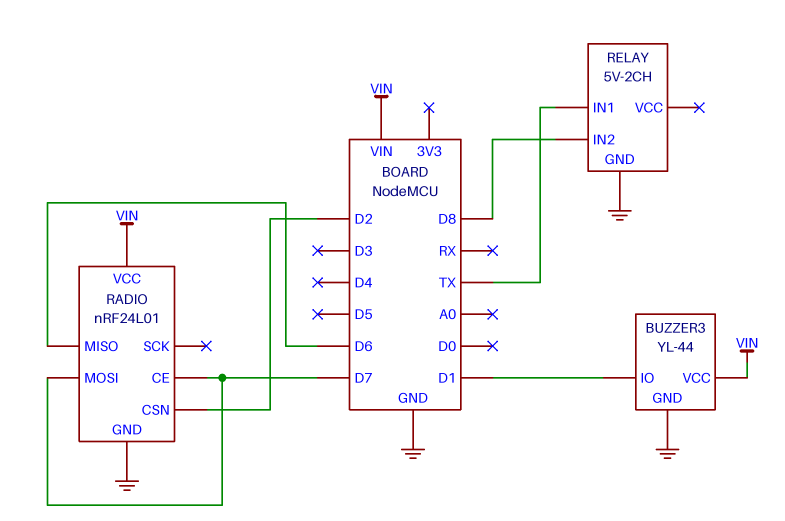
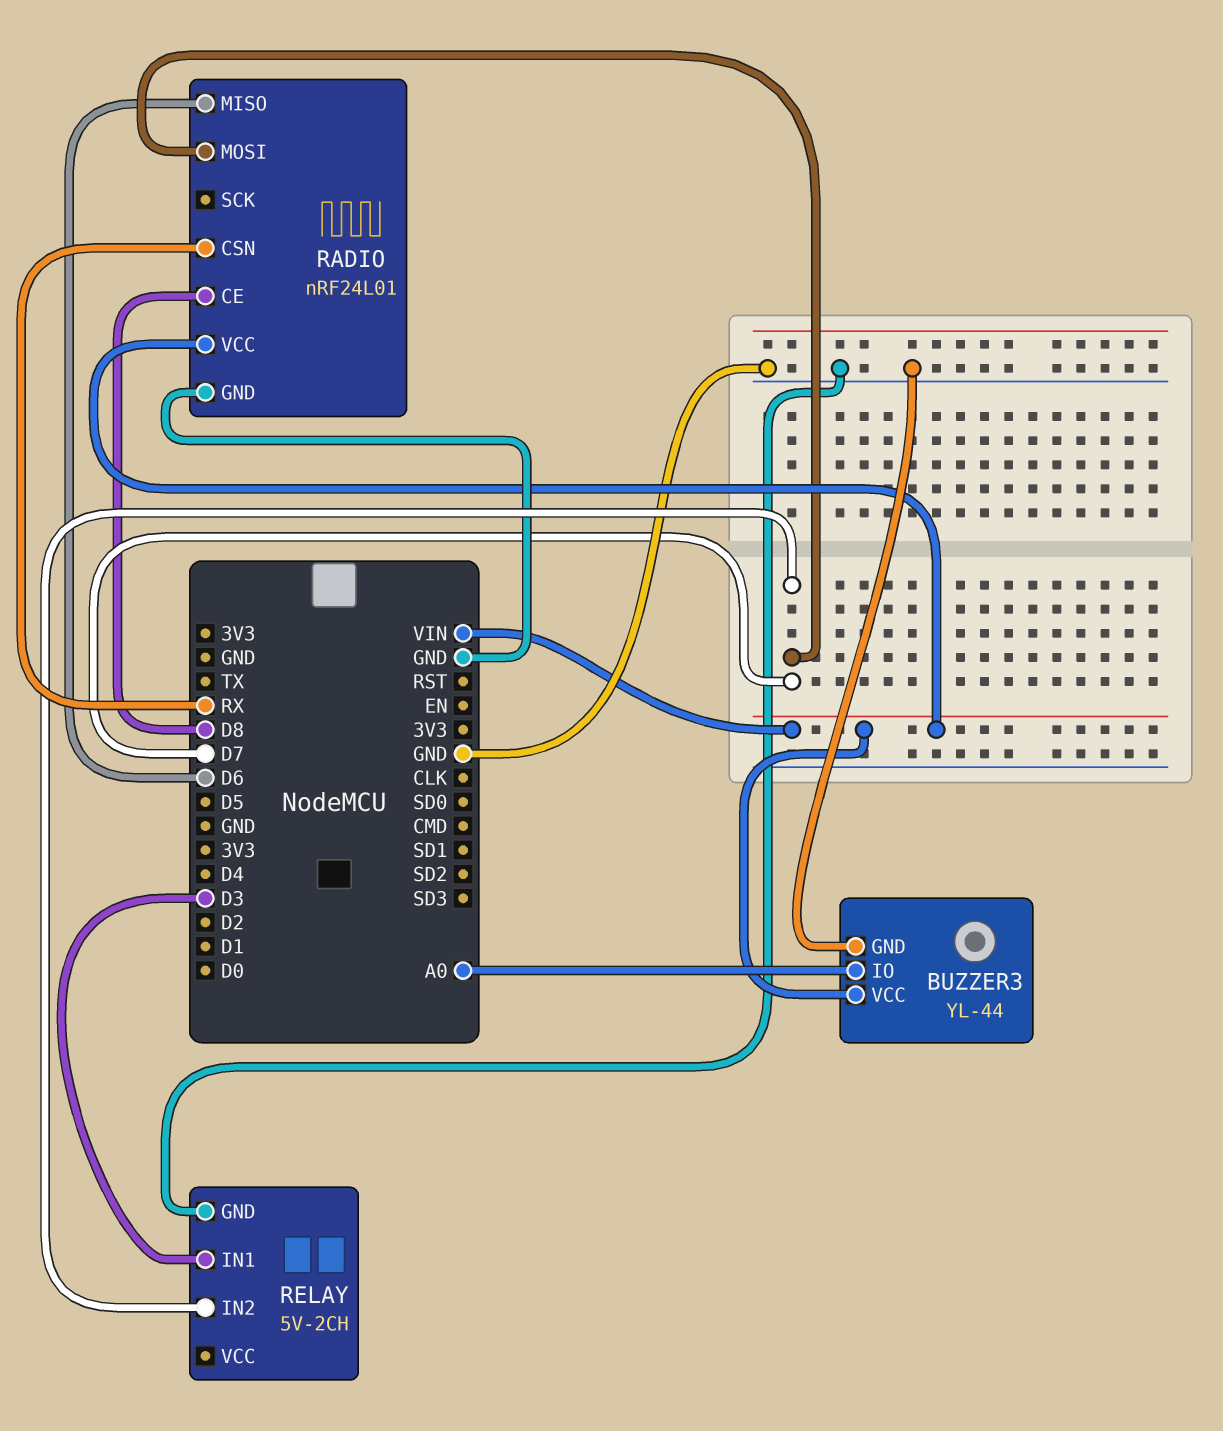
BUZZER3 pin IO: D1 -> A0
RADIO pin CE: D7 -> D8
RADIO pin CSN: D2 -> RX
RELAY pin IN1: TX -> D3
RELAY pin IN2: D8 -> D7

